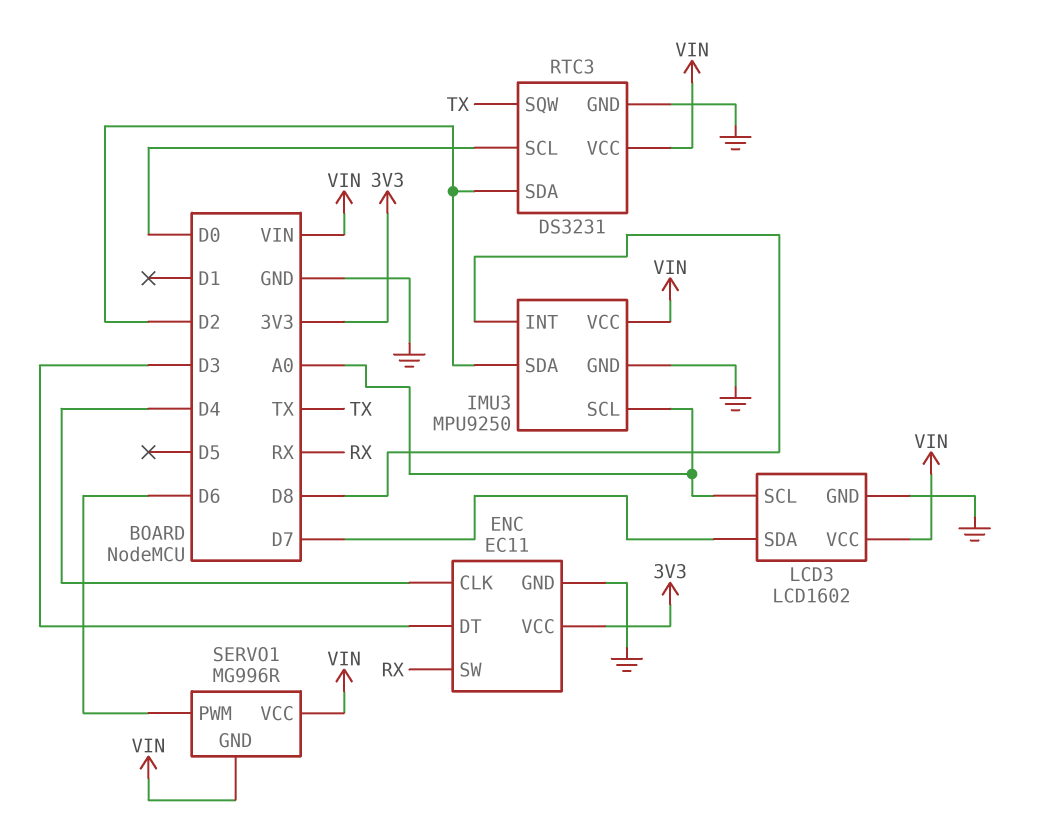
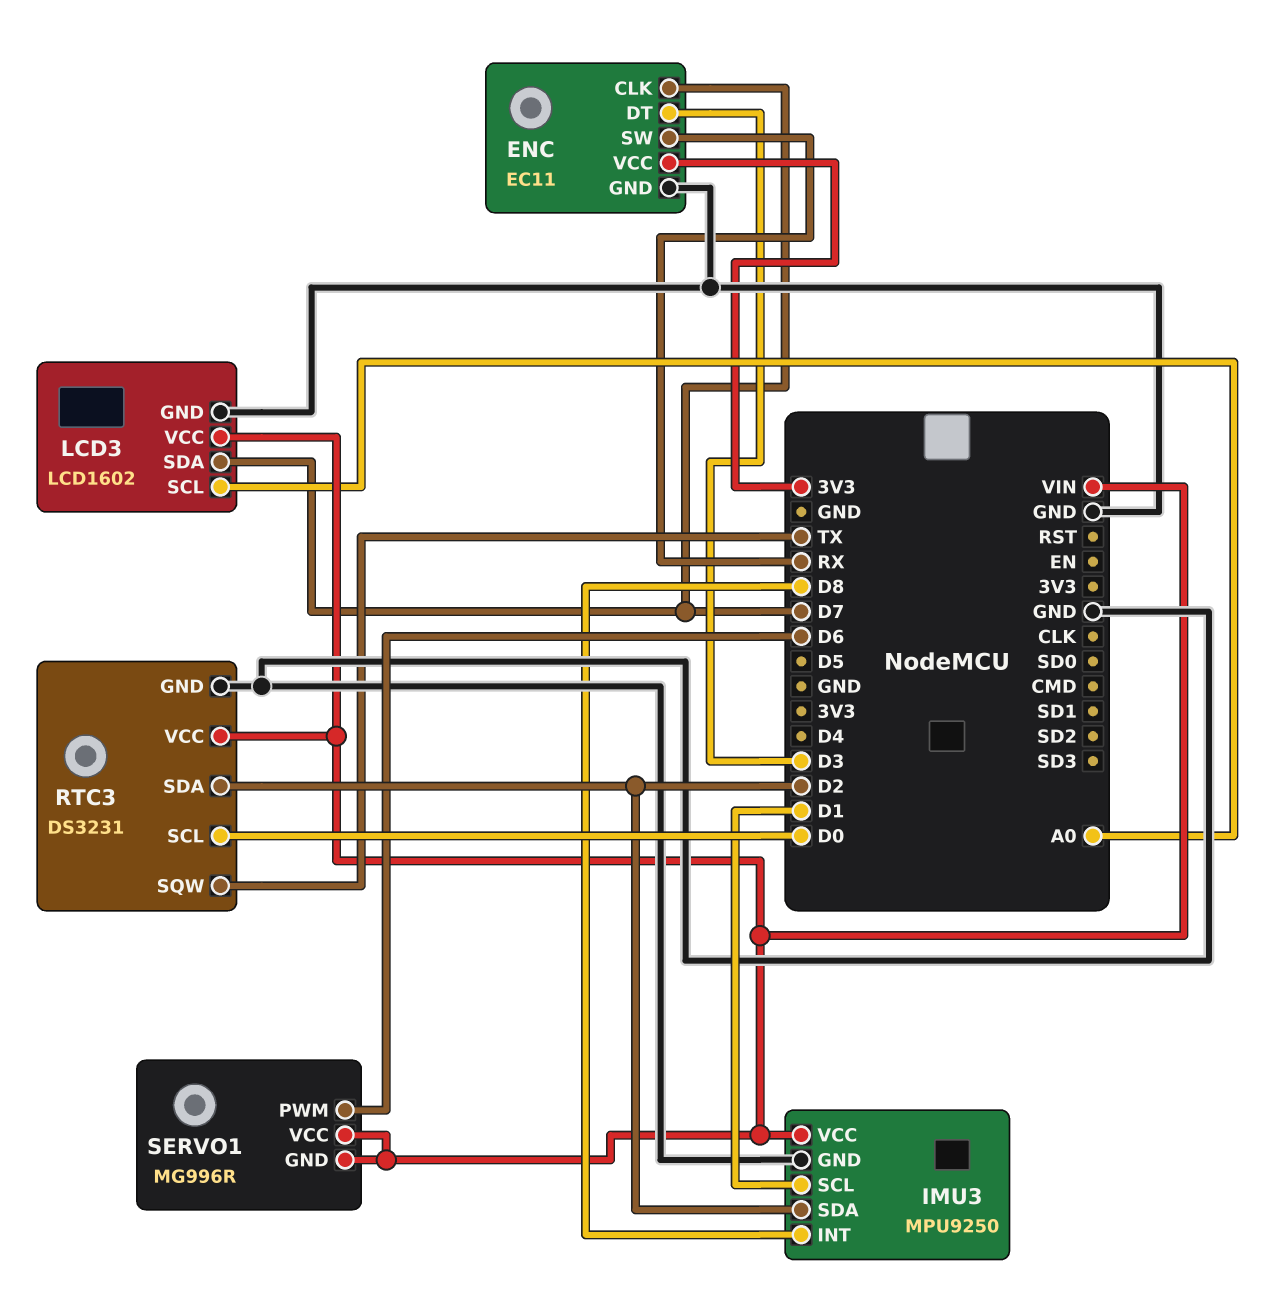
ENC pin CLK: D4 -> D7
IMU3 pin SCL: A0 -> D1

